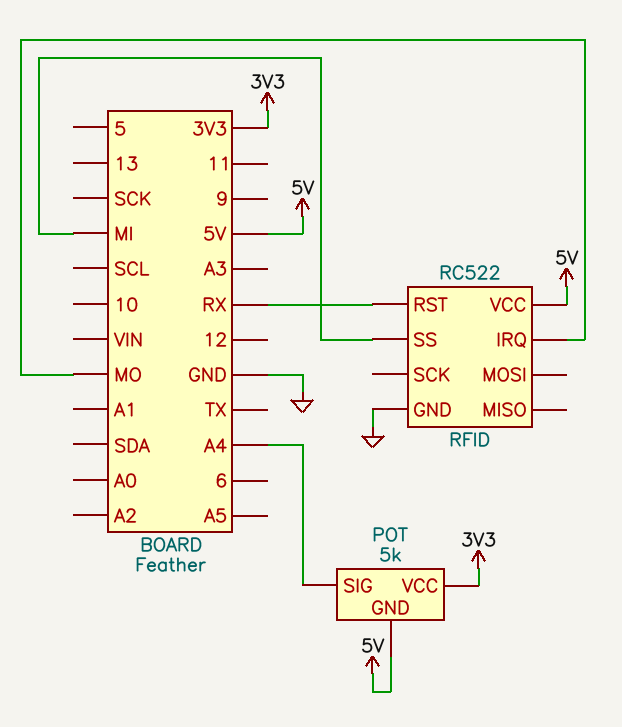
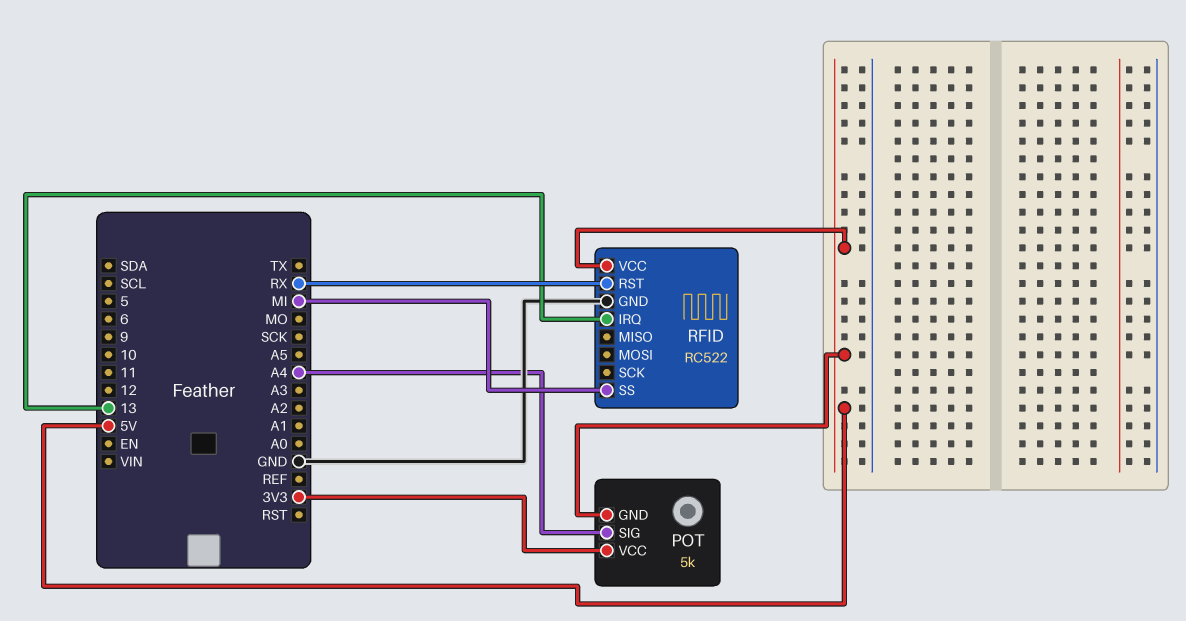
RFID pin IRQ: MO -> 13

